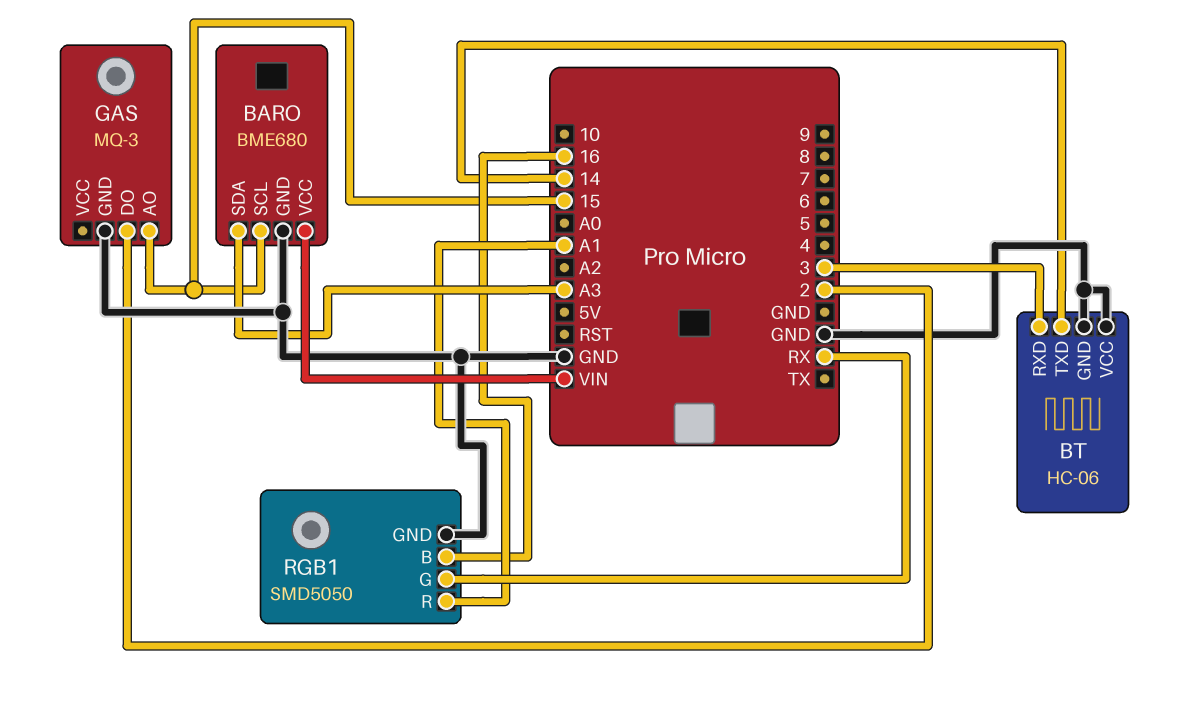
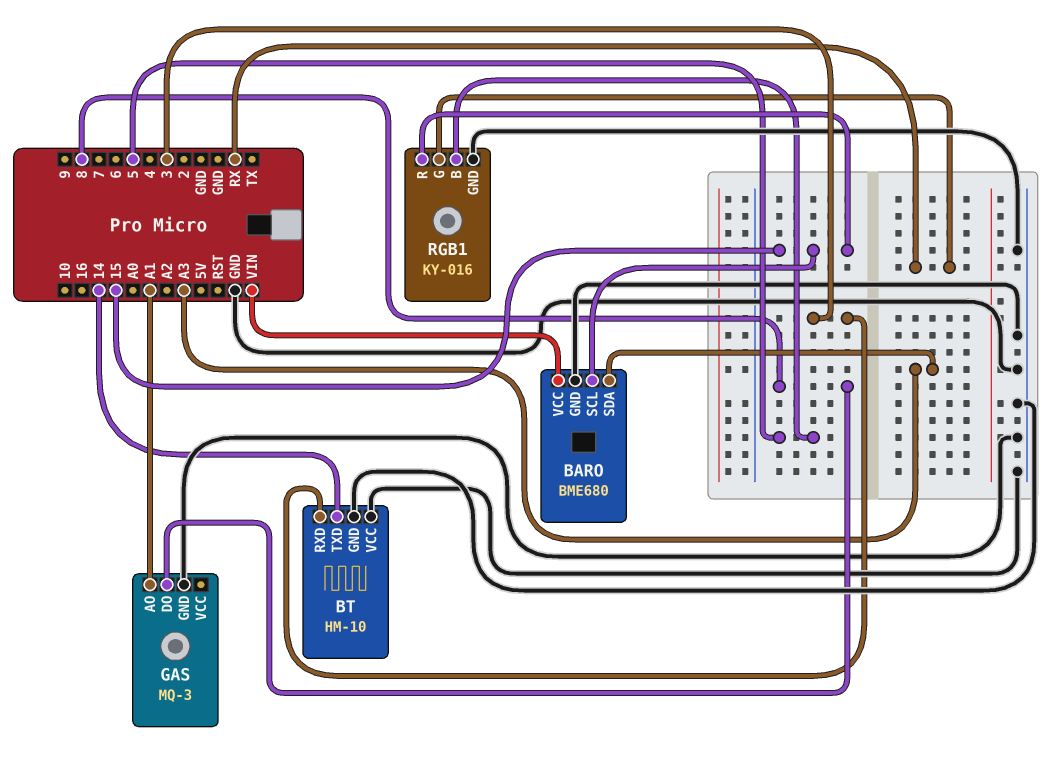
BT: HC-06 -> HM-10
GAS pin AO: 15 -> A1
GAS pin DO: 2 -> 8
RGB1: SMD5050 -> KY-016
RGB1 pin B: 16 -> 5
RGB1 pin R: A1 -> 15

